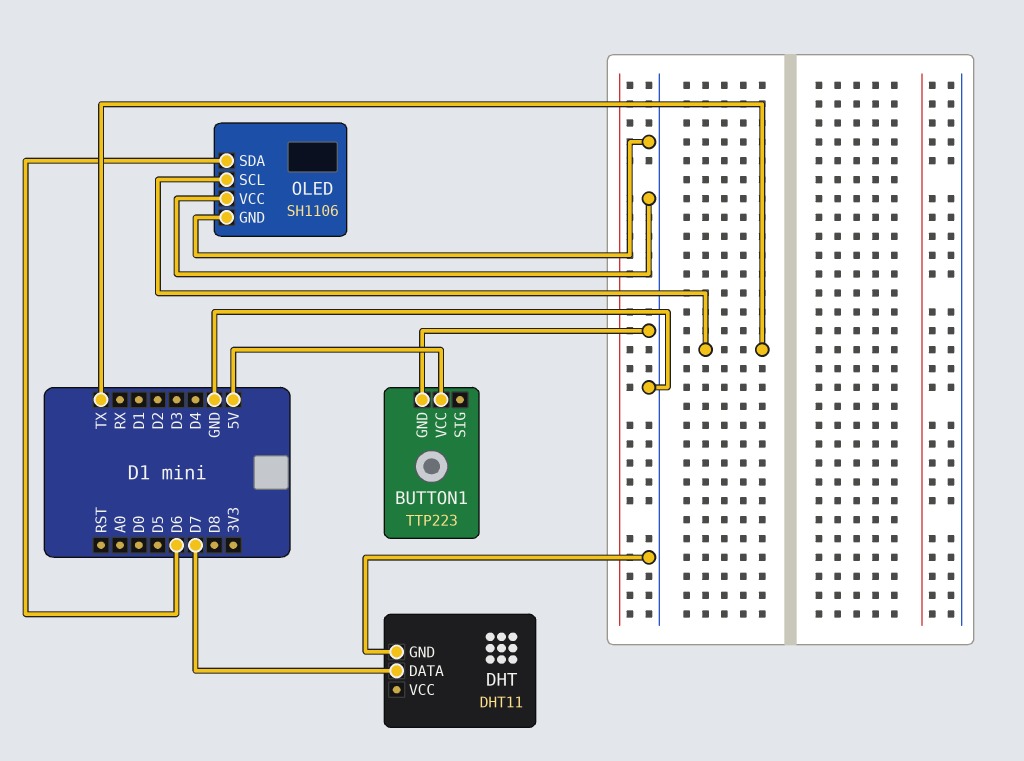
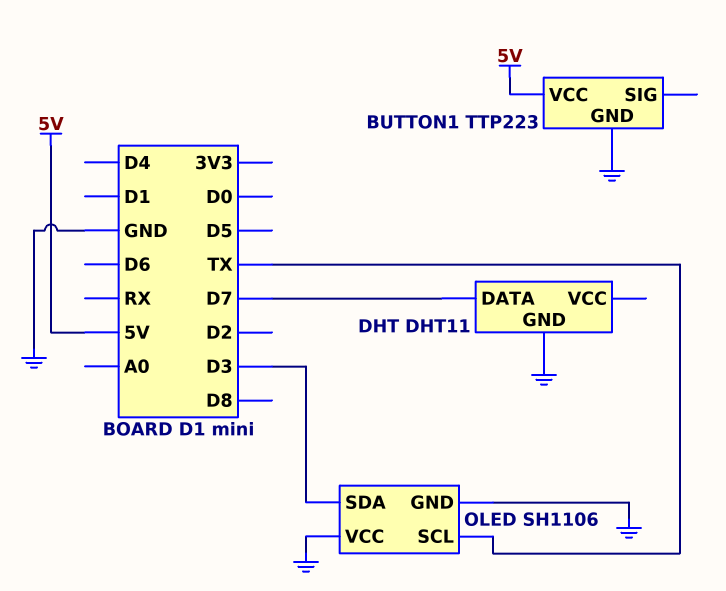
OLED pin SDA: D6 -> D3

